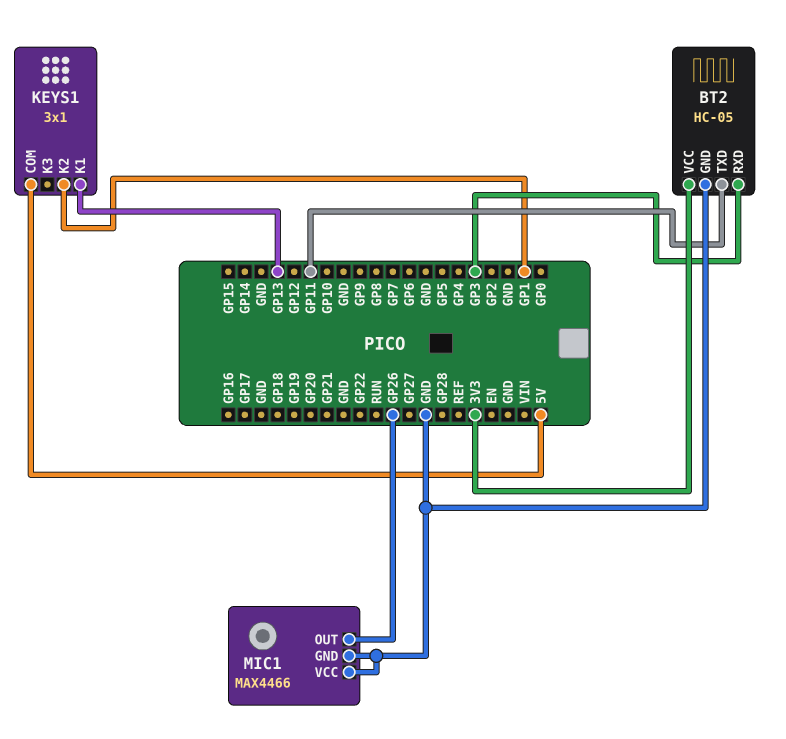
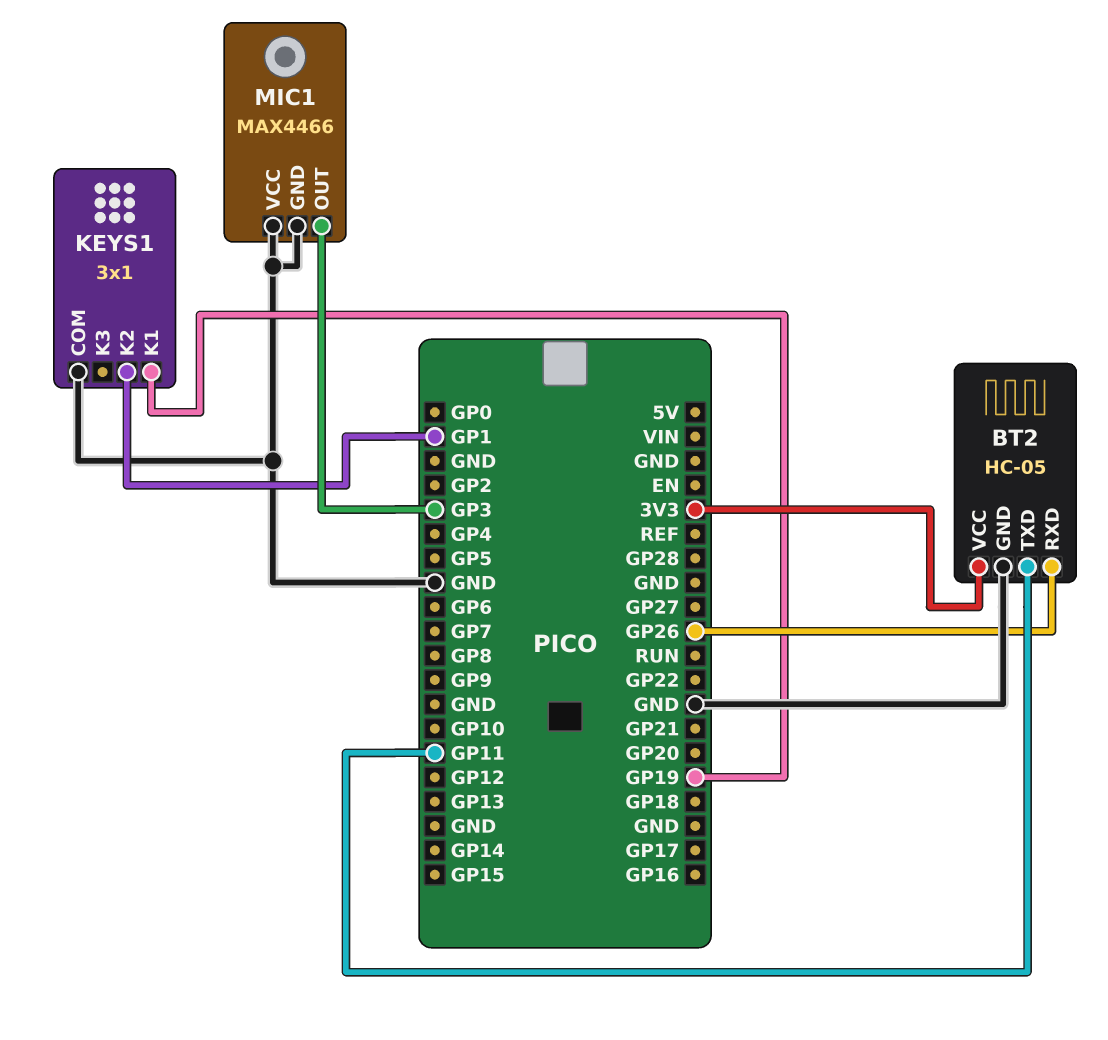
BT2 pin RXD: GP3 -> GP26
KEYS1 pin COM: 5V -> GND
KEYS1 pin K1: GP13 -> GP19
MIC1 pin OUT: GP26 -> GP3

